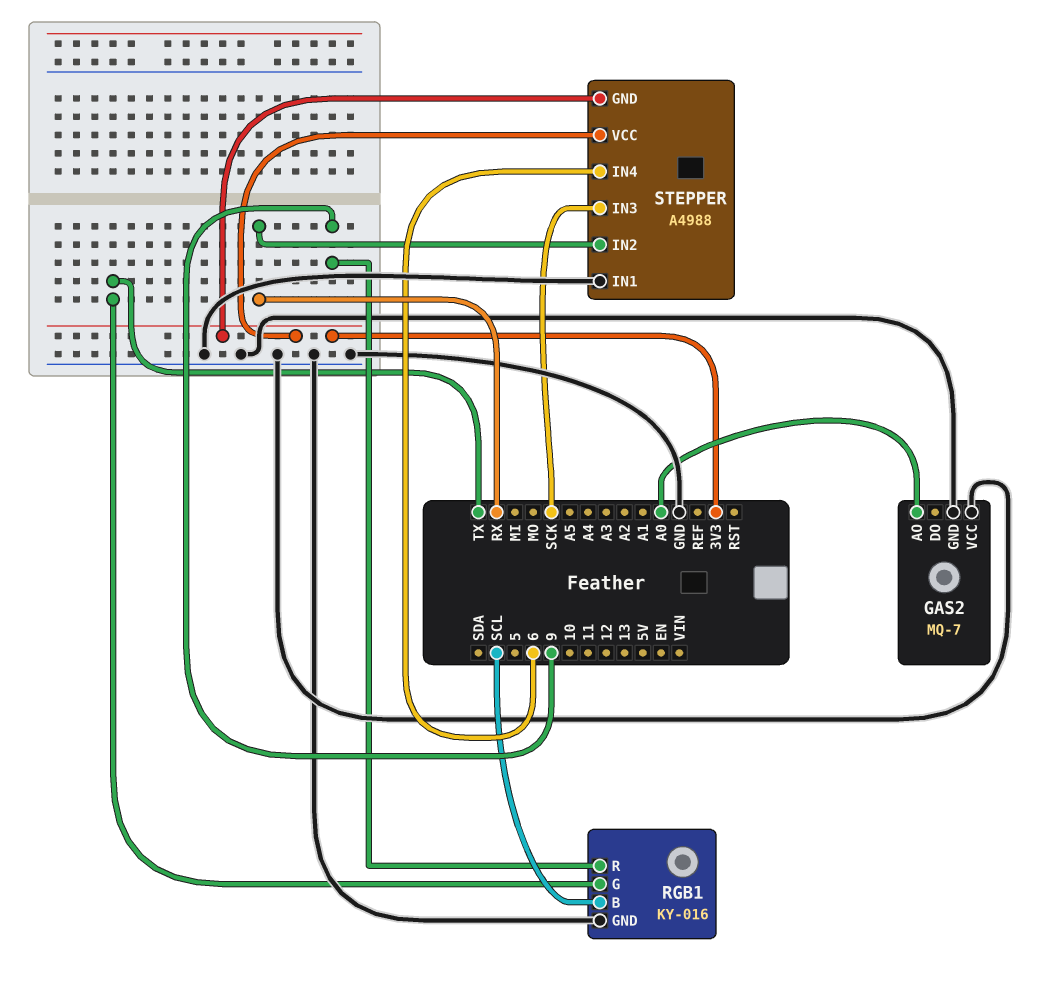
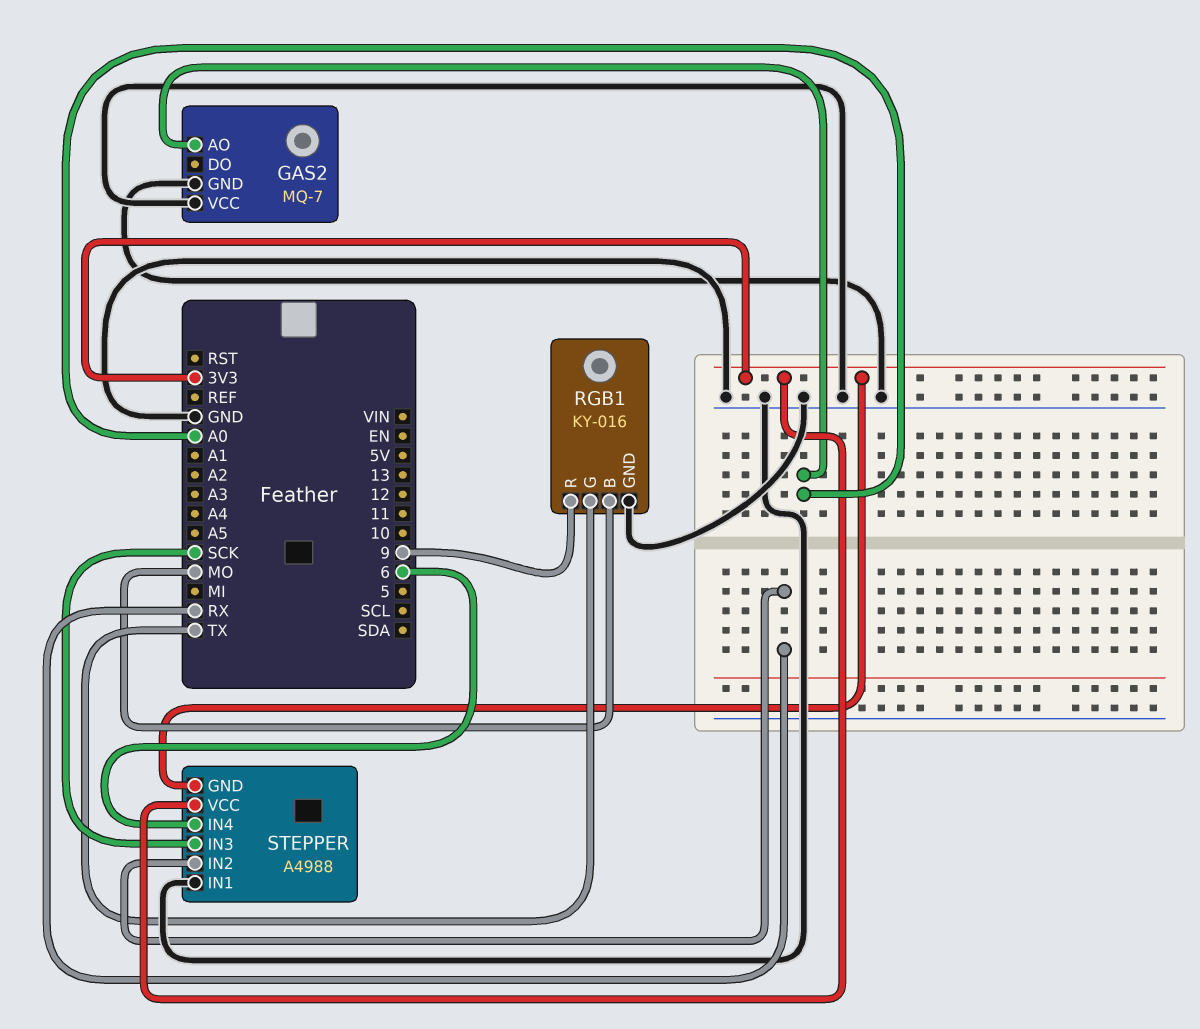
RGB1 pin B: SCL -> MO

